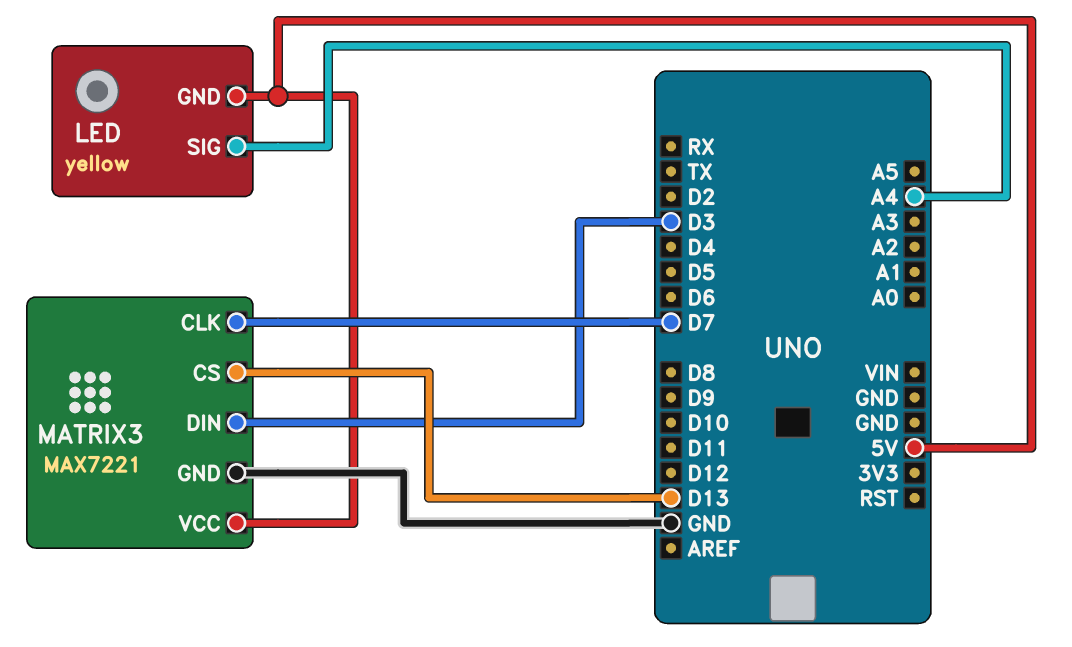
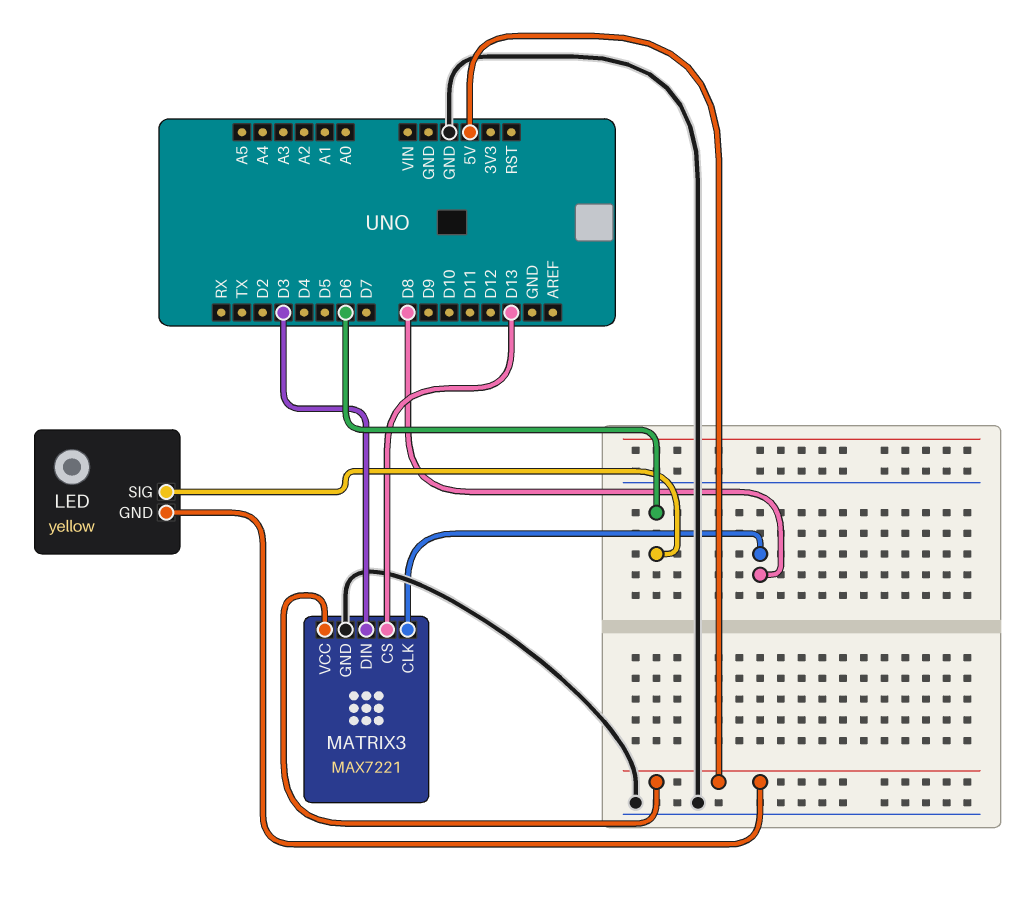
LED pin SIG: A4 -> D6
MATRIX3 pin CLK: D7 -> D8

